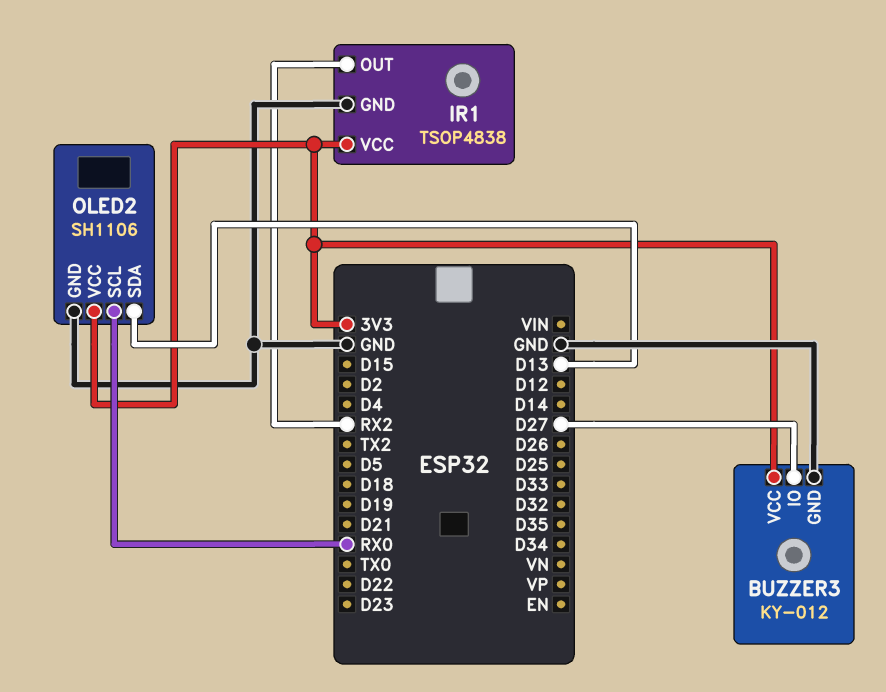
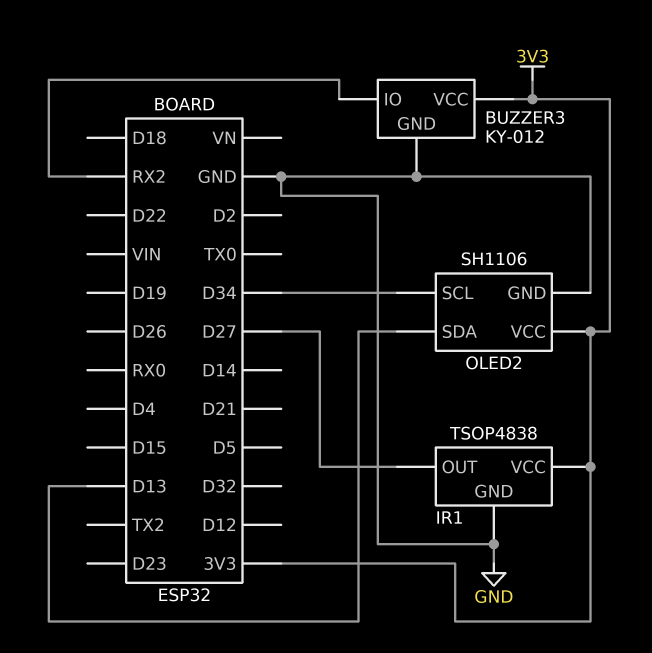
BUZZER3 pin IO: D27 -> RX2
IR1 pin OUT: RX2 -> D27
OLED2 pin SCL: RX0 -> D34

